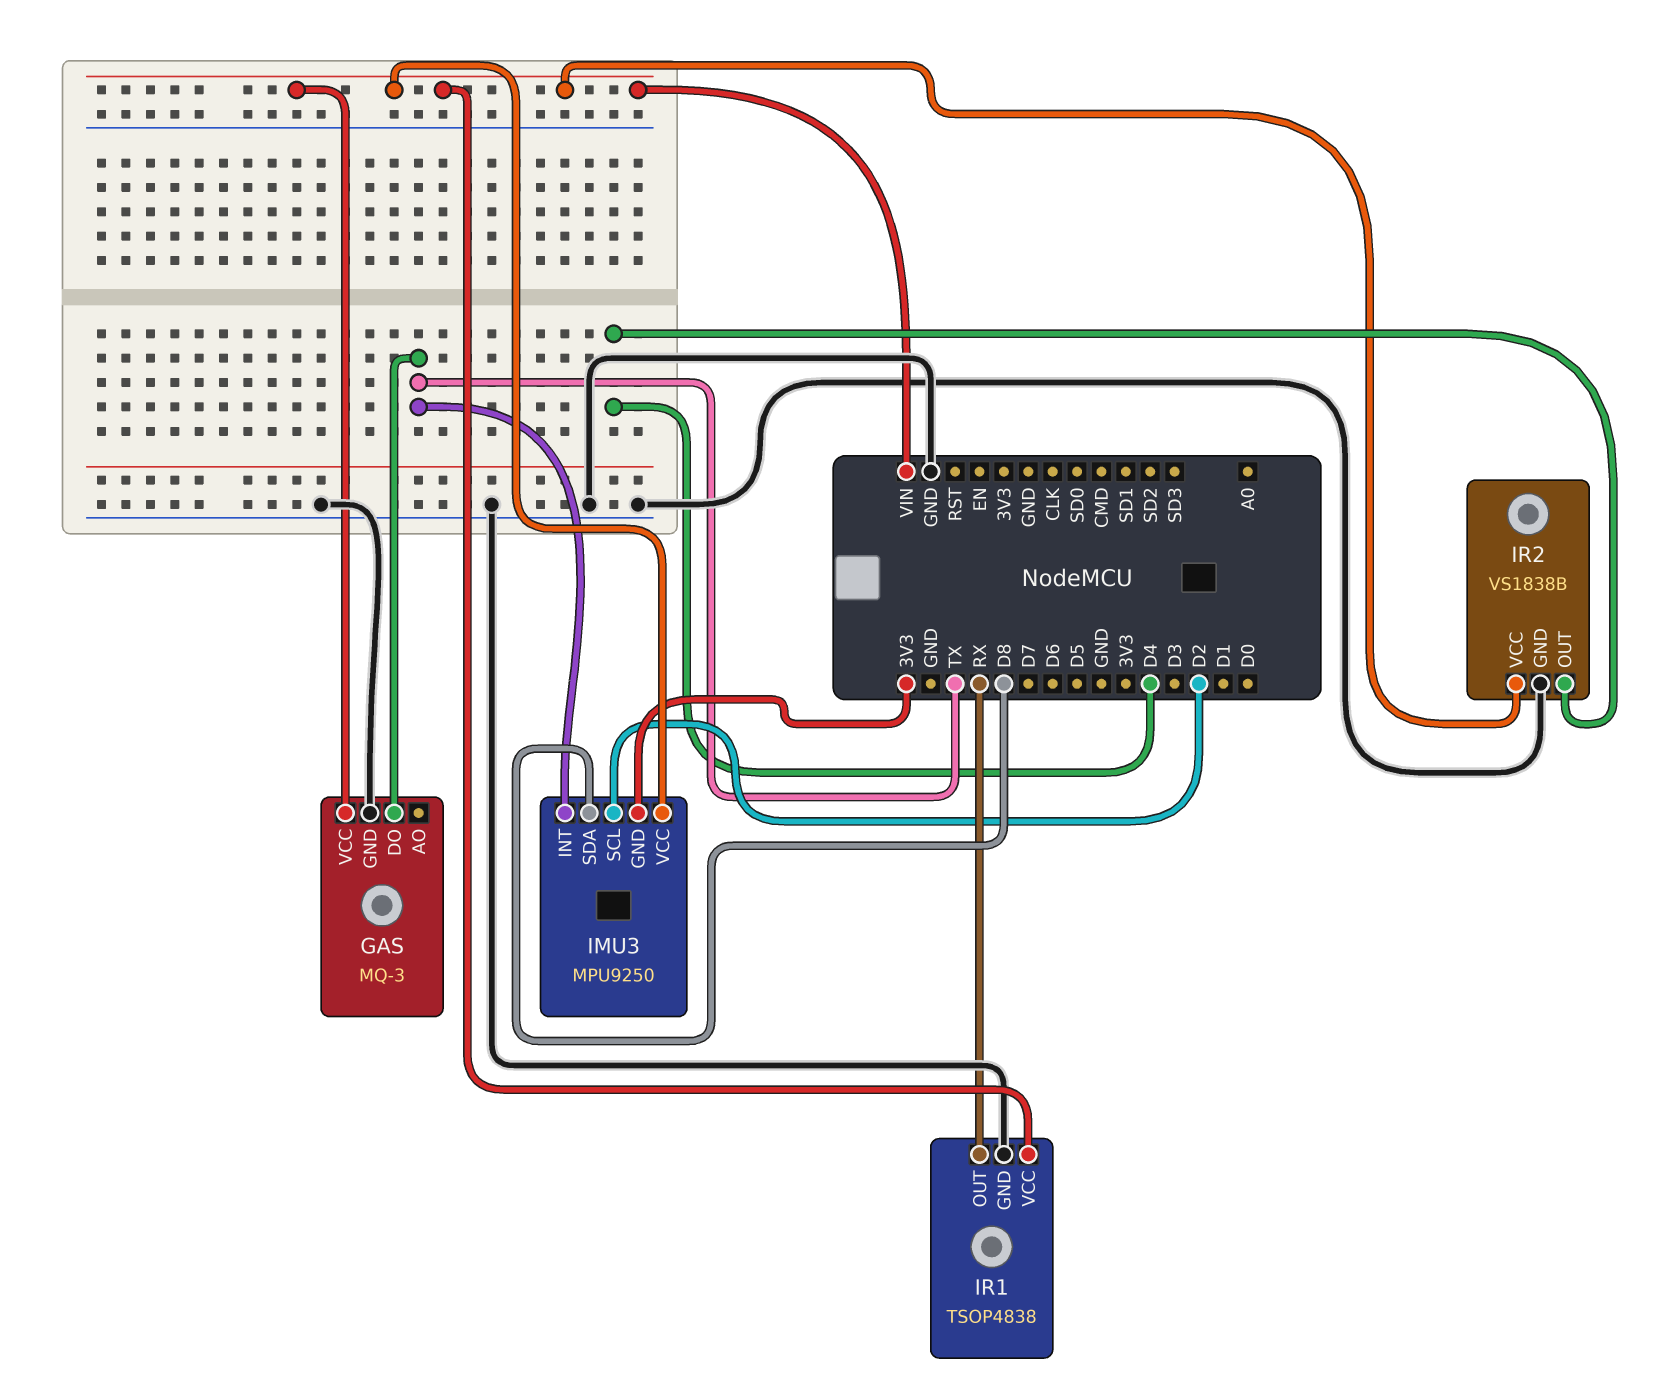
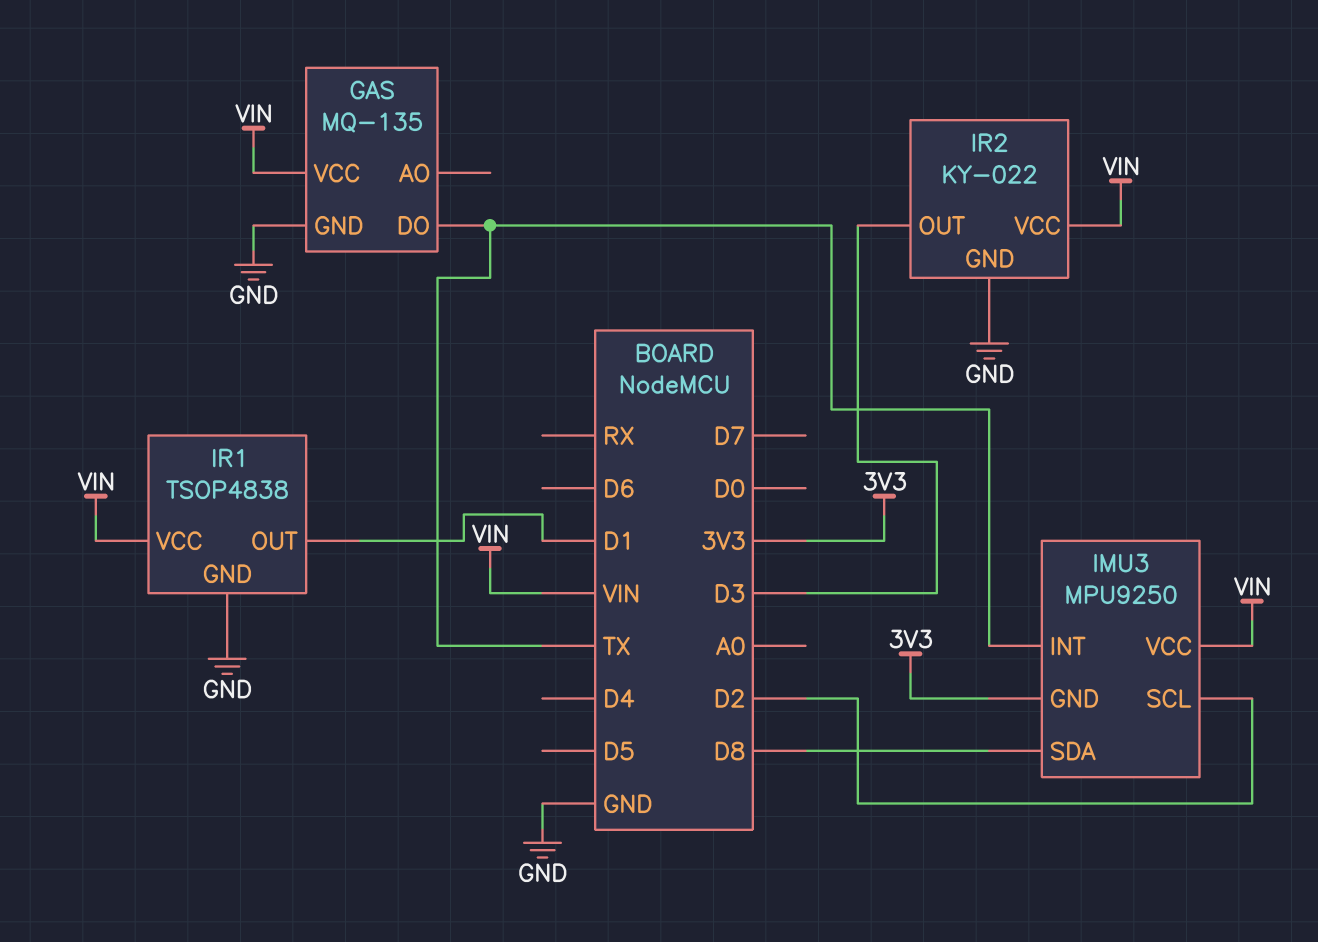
GAS: MQ-3 -> MQ-135
IR1 pin OUT: RX -> D1
IR2: VS1838B -> KY-022
IR2 pin OUT: D4 -> D3

